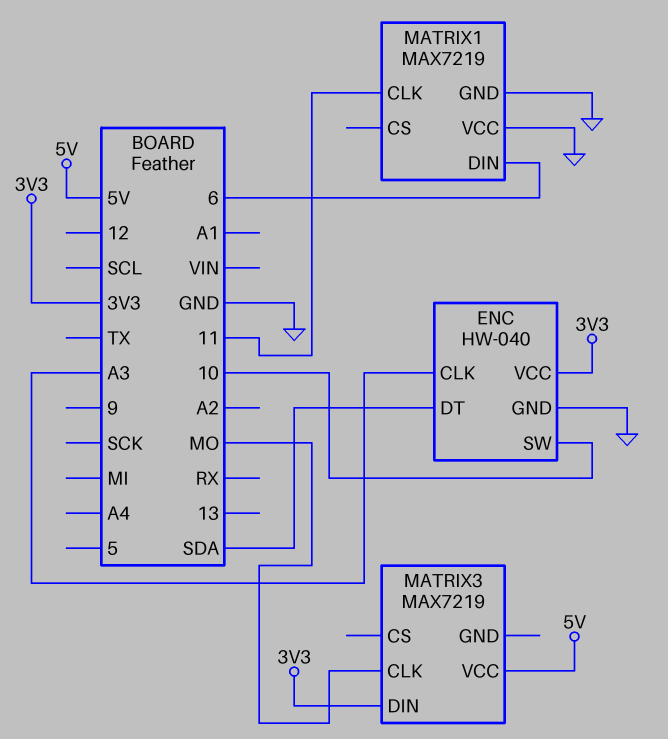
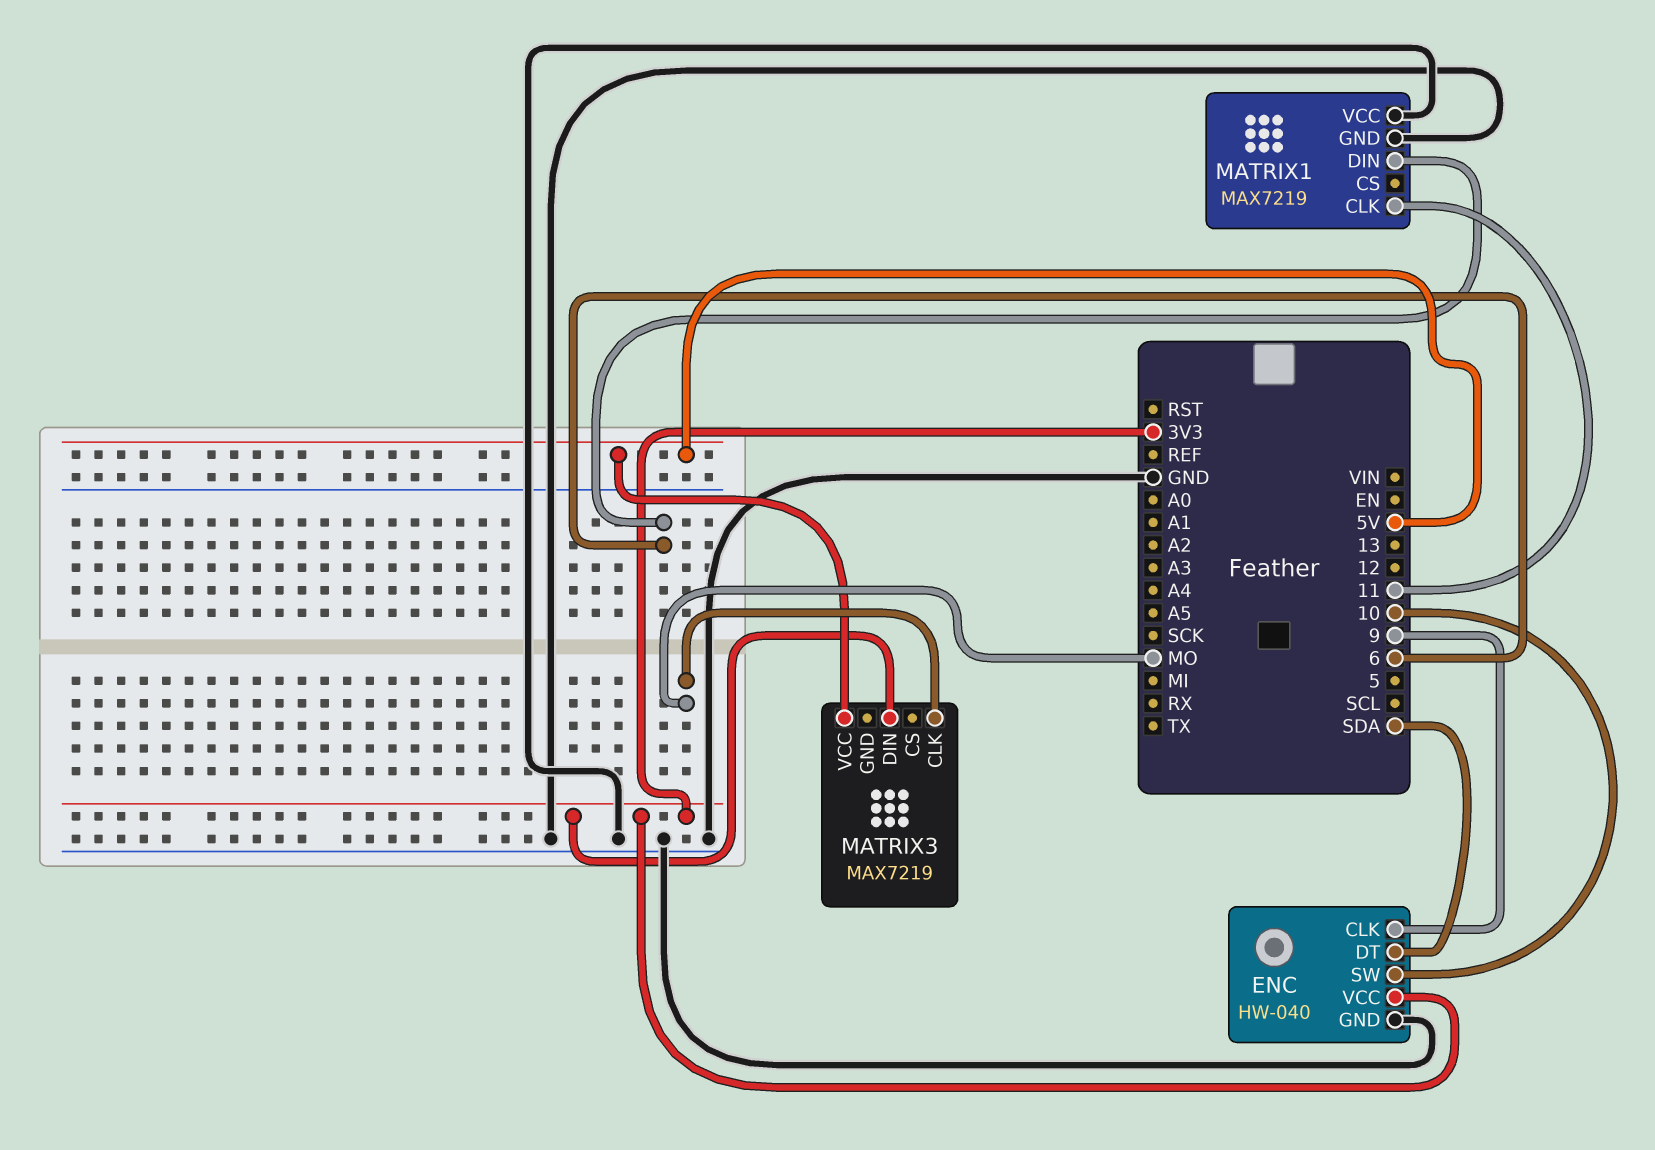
ENC pin CLK: A3 -> 9

